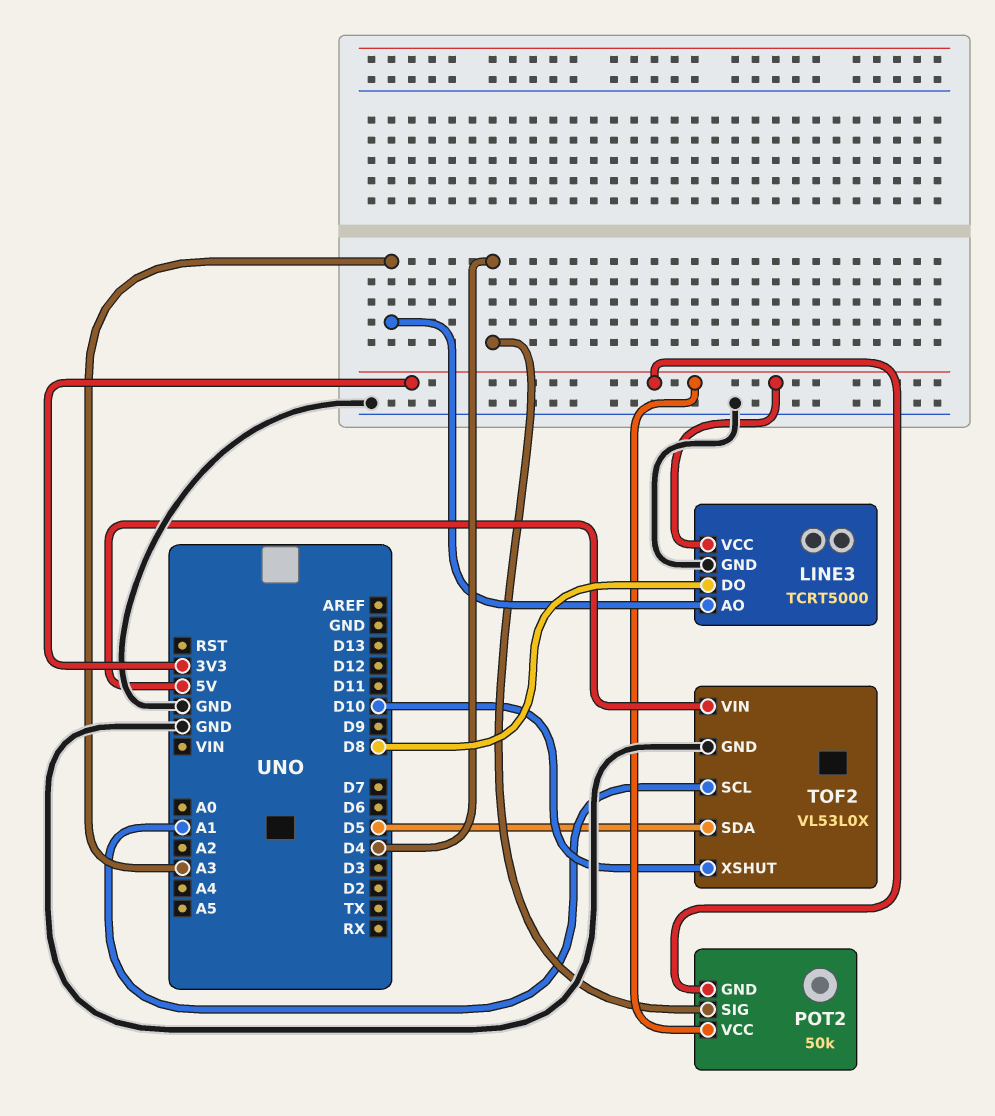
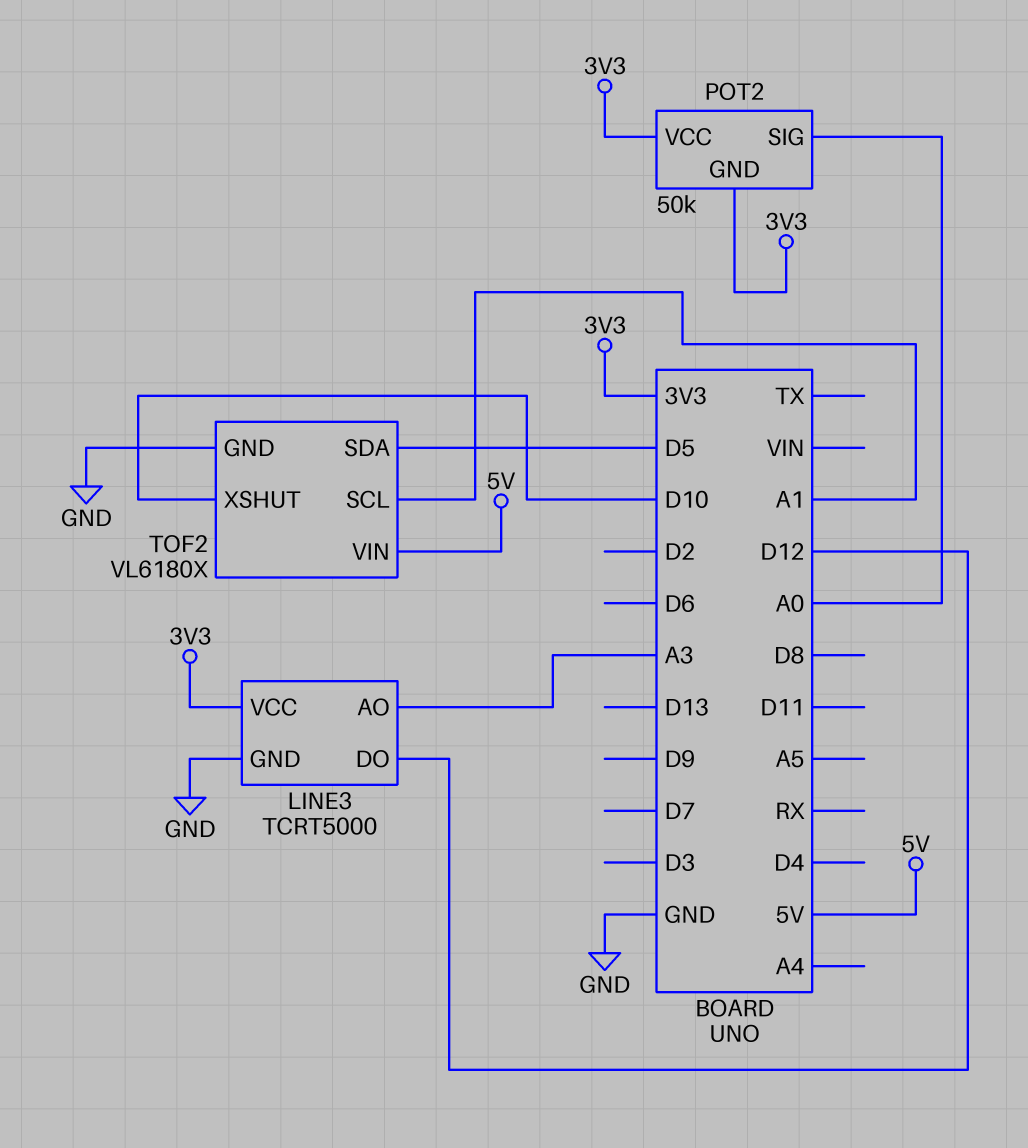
LINE3 pin DO: D8 -> D12
POT2 pin SIG: D4 -> A0
TOF2: VL53L0X -> VL6180X

